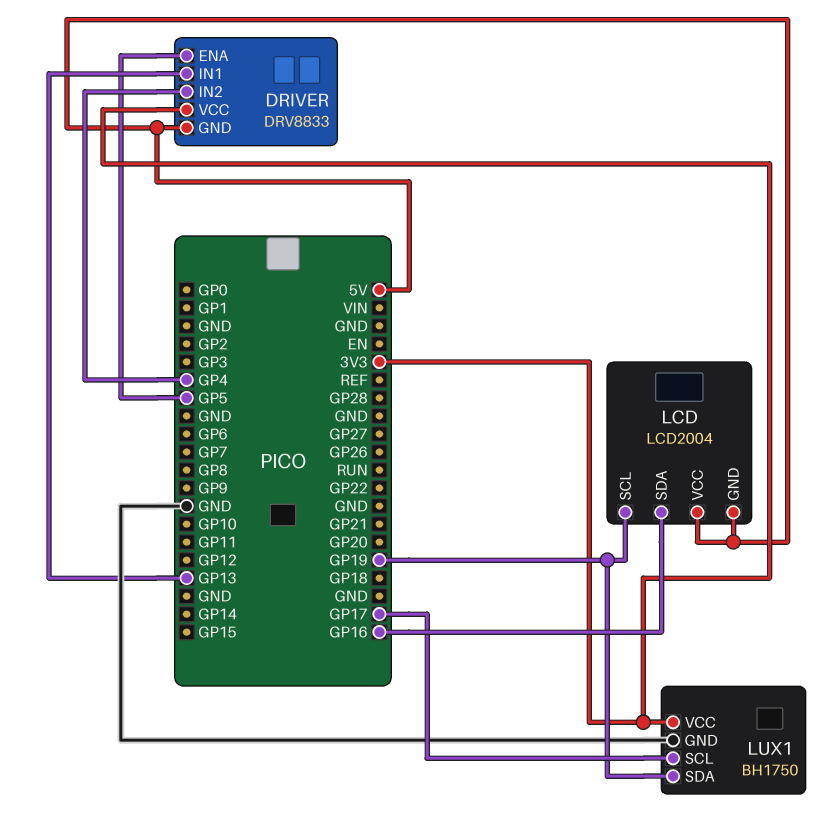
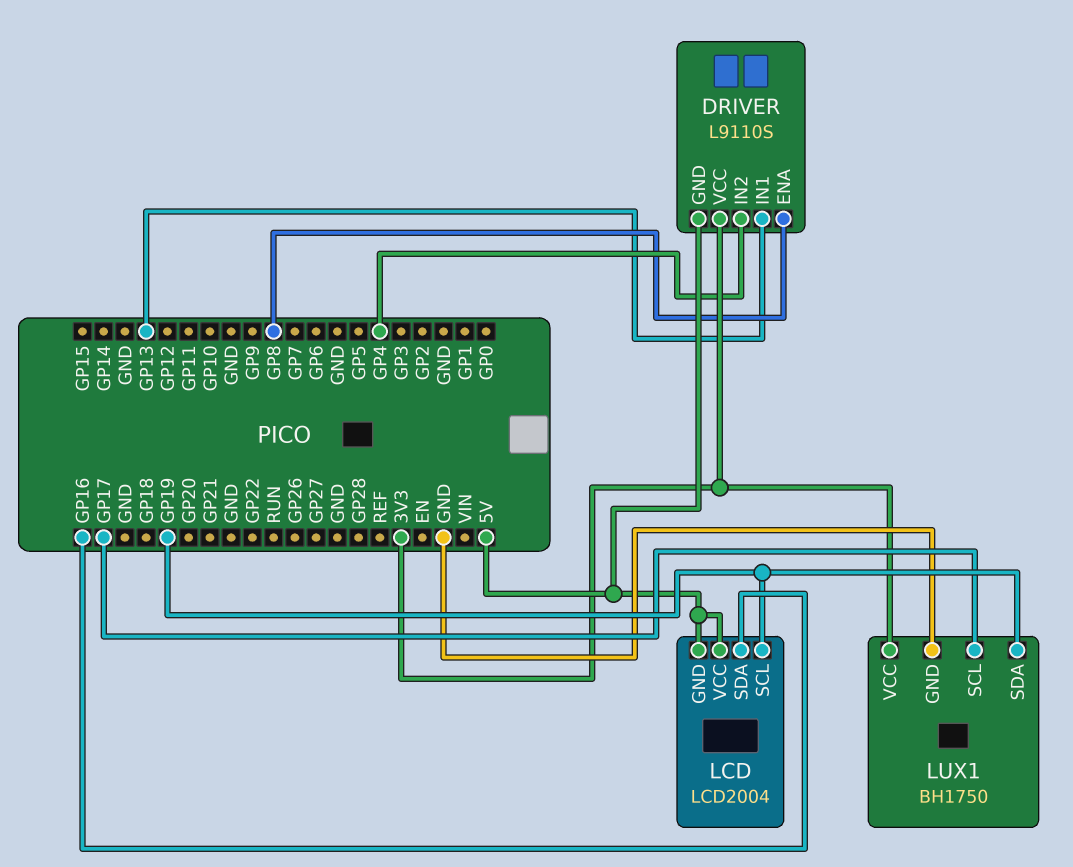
DRIVER: DRV8833 -> L9110S
DRIVER pin ENA: GP5 -> GP8

